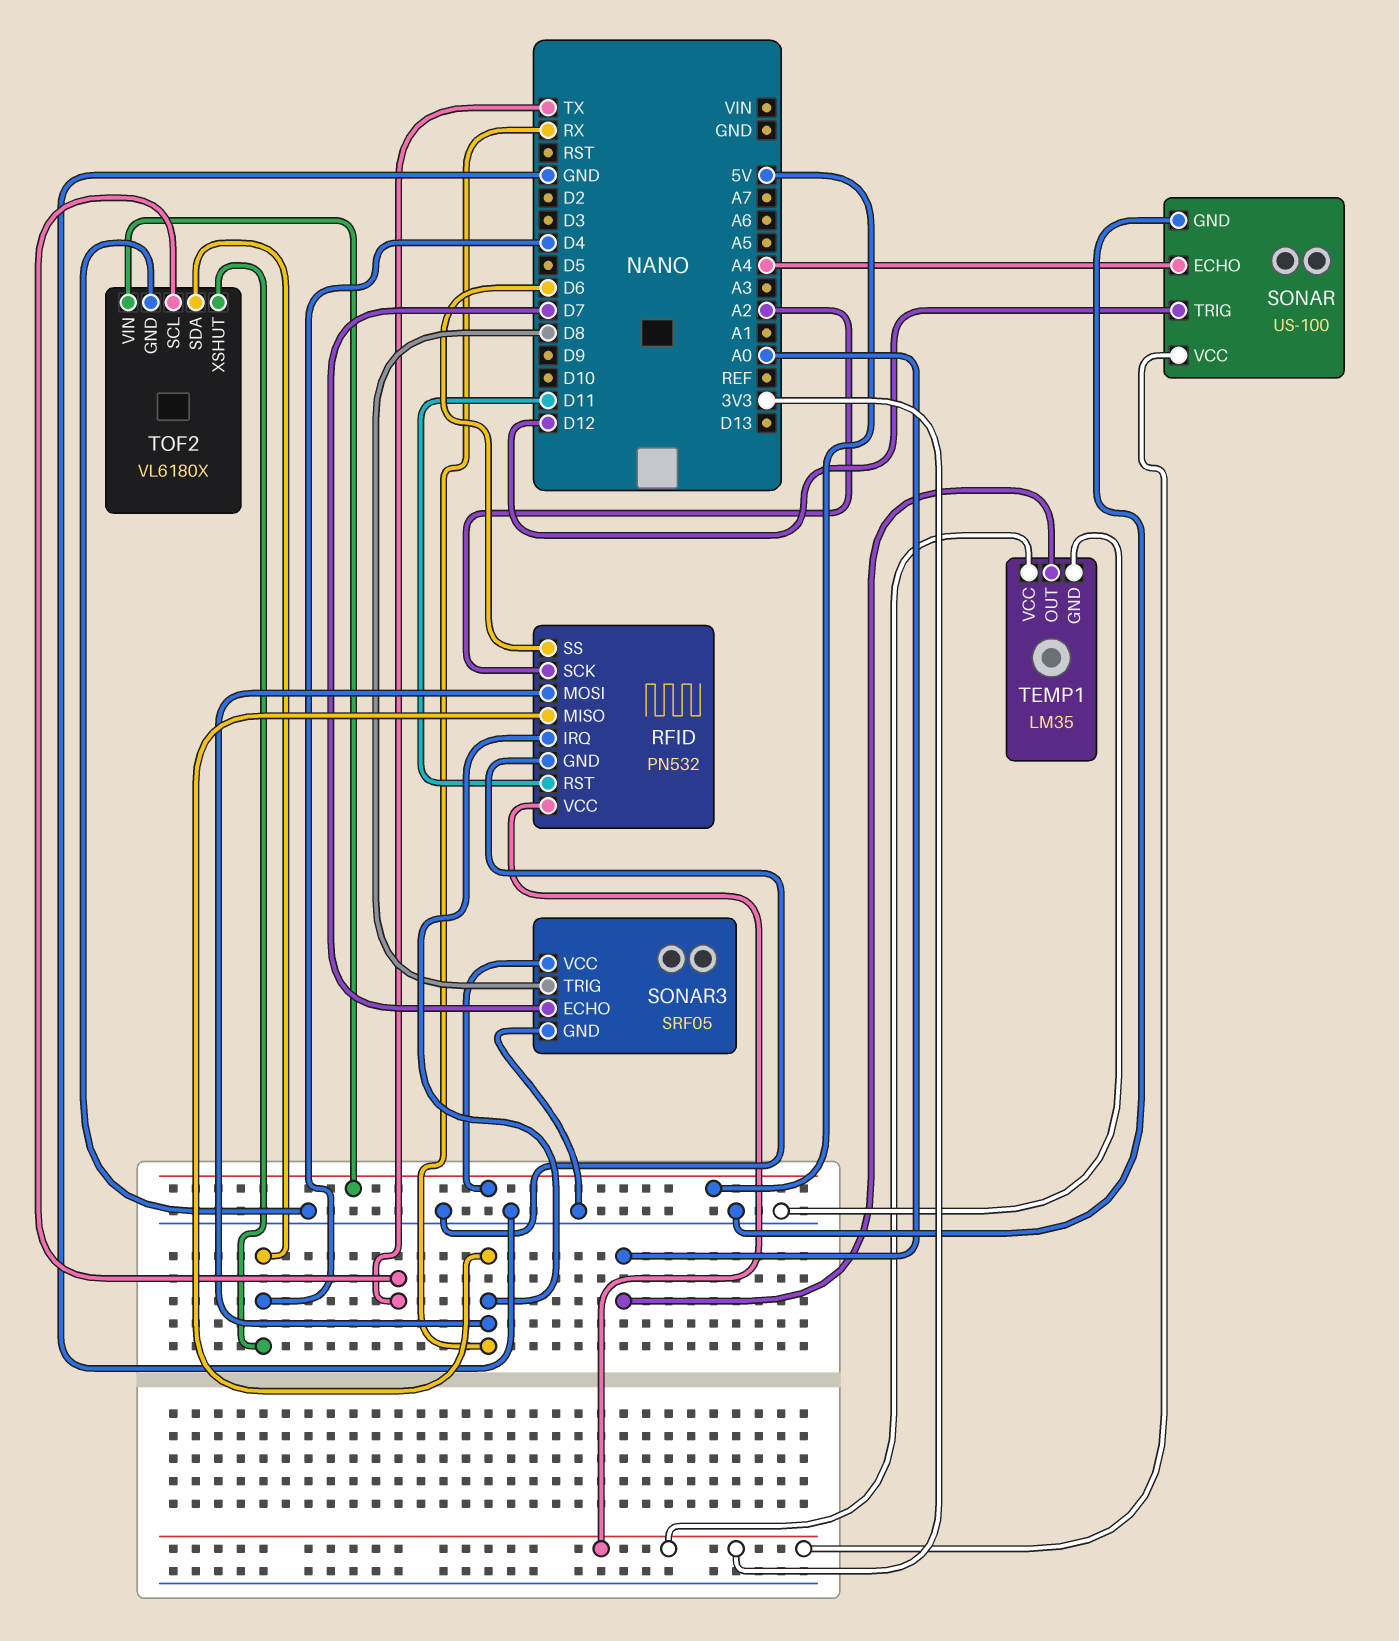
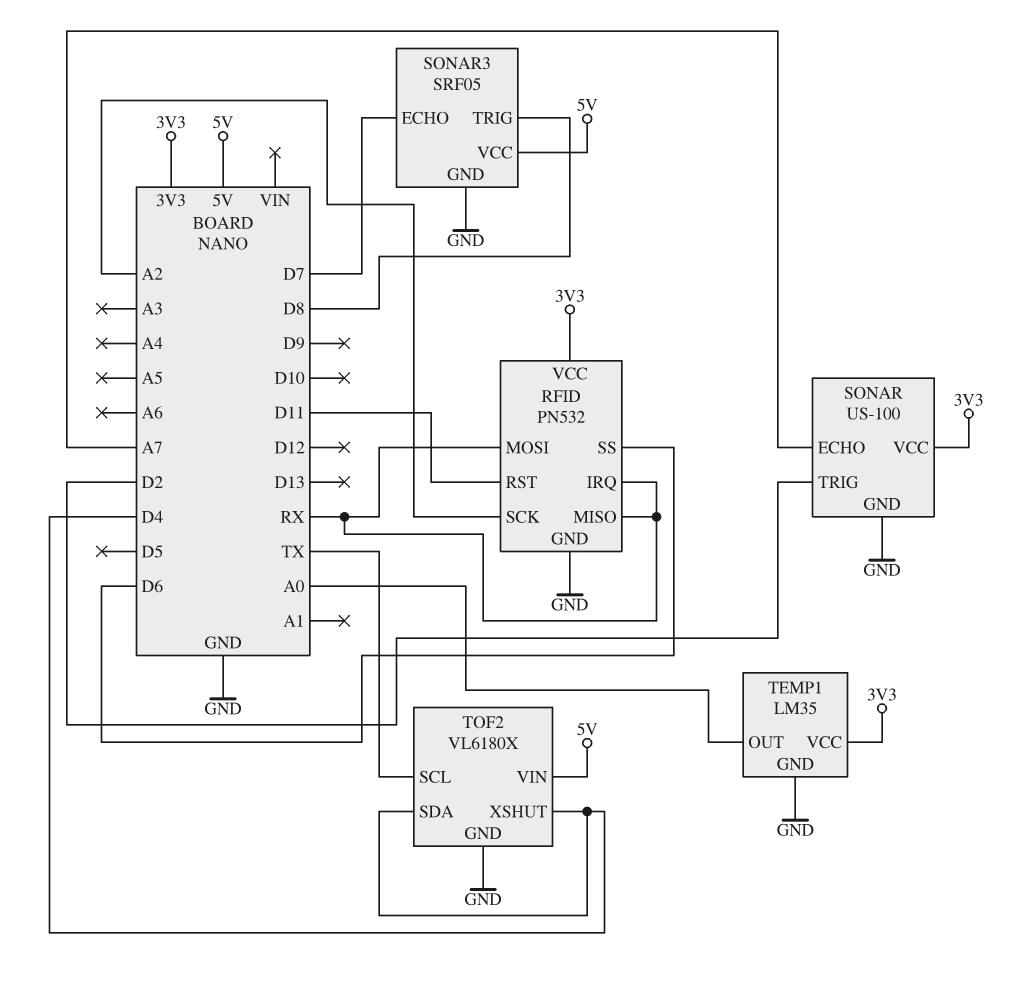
SONAR pin ECHO: A4 -> A7
SONAR pin TRIG: D12 -> D2

